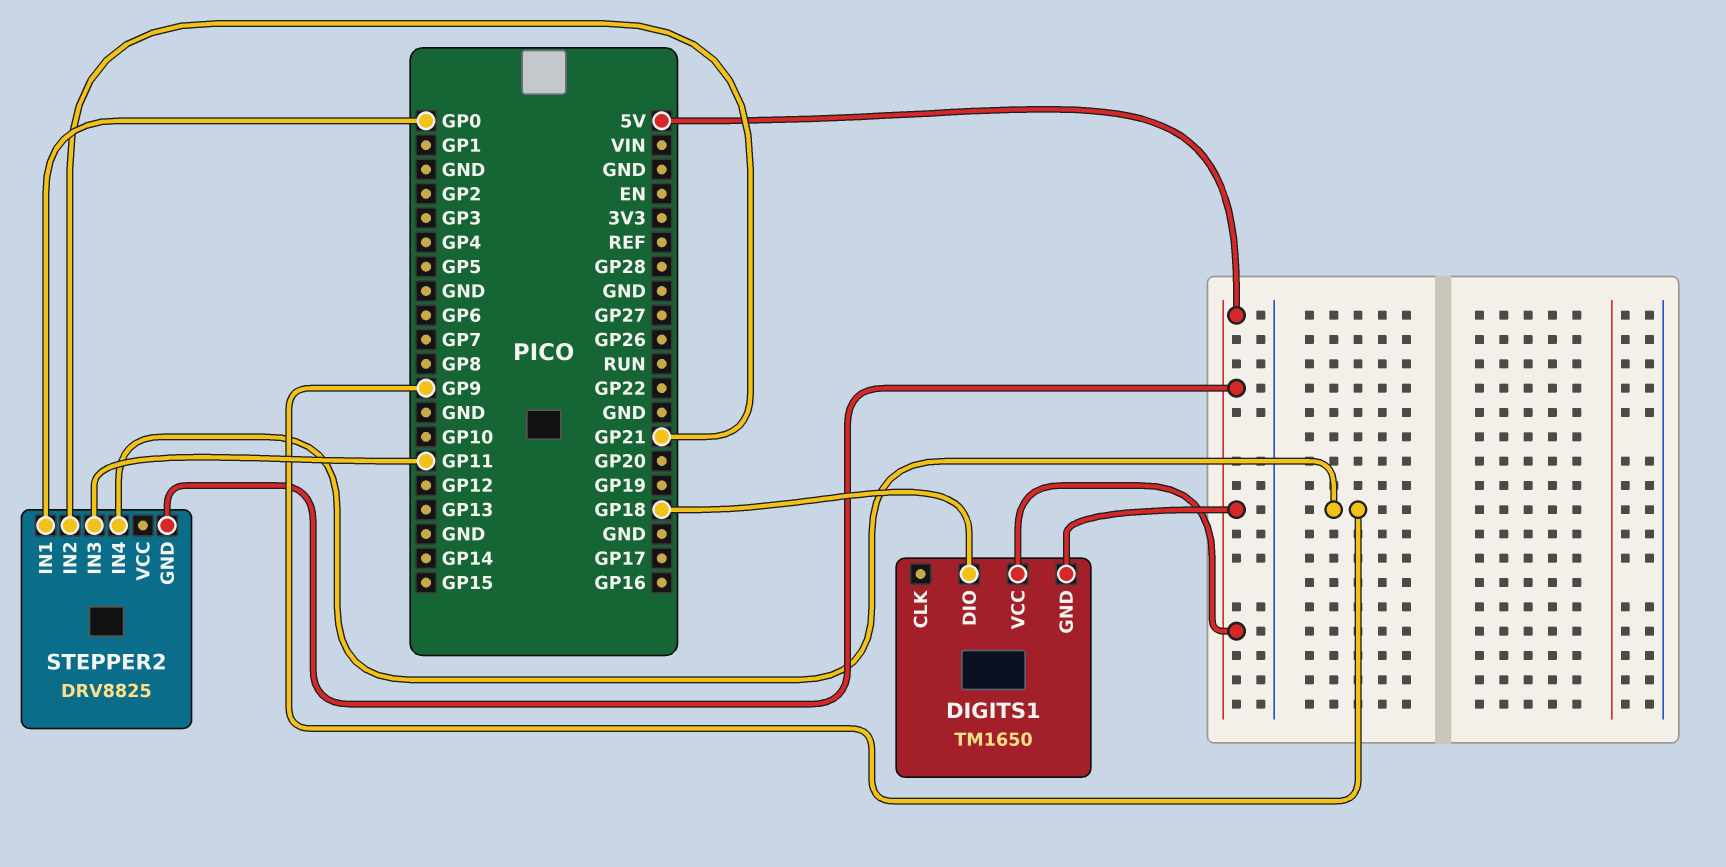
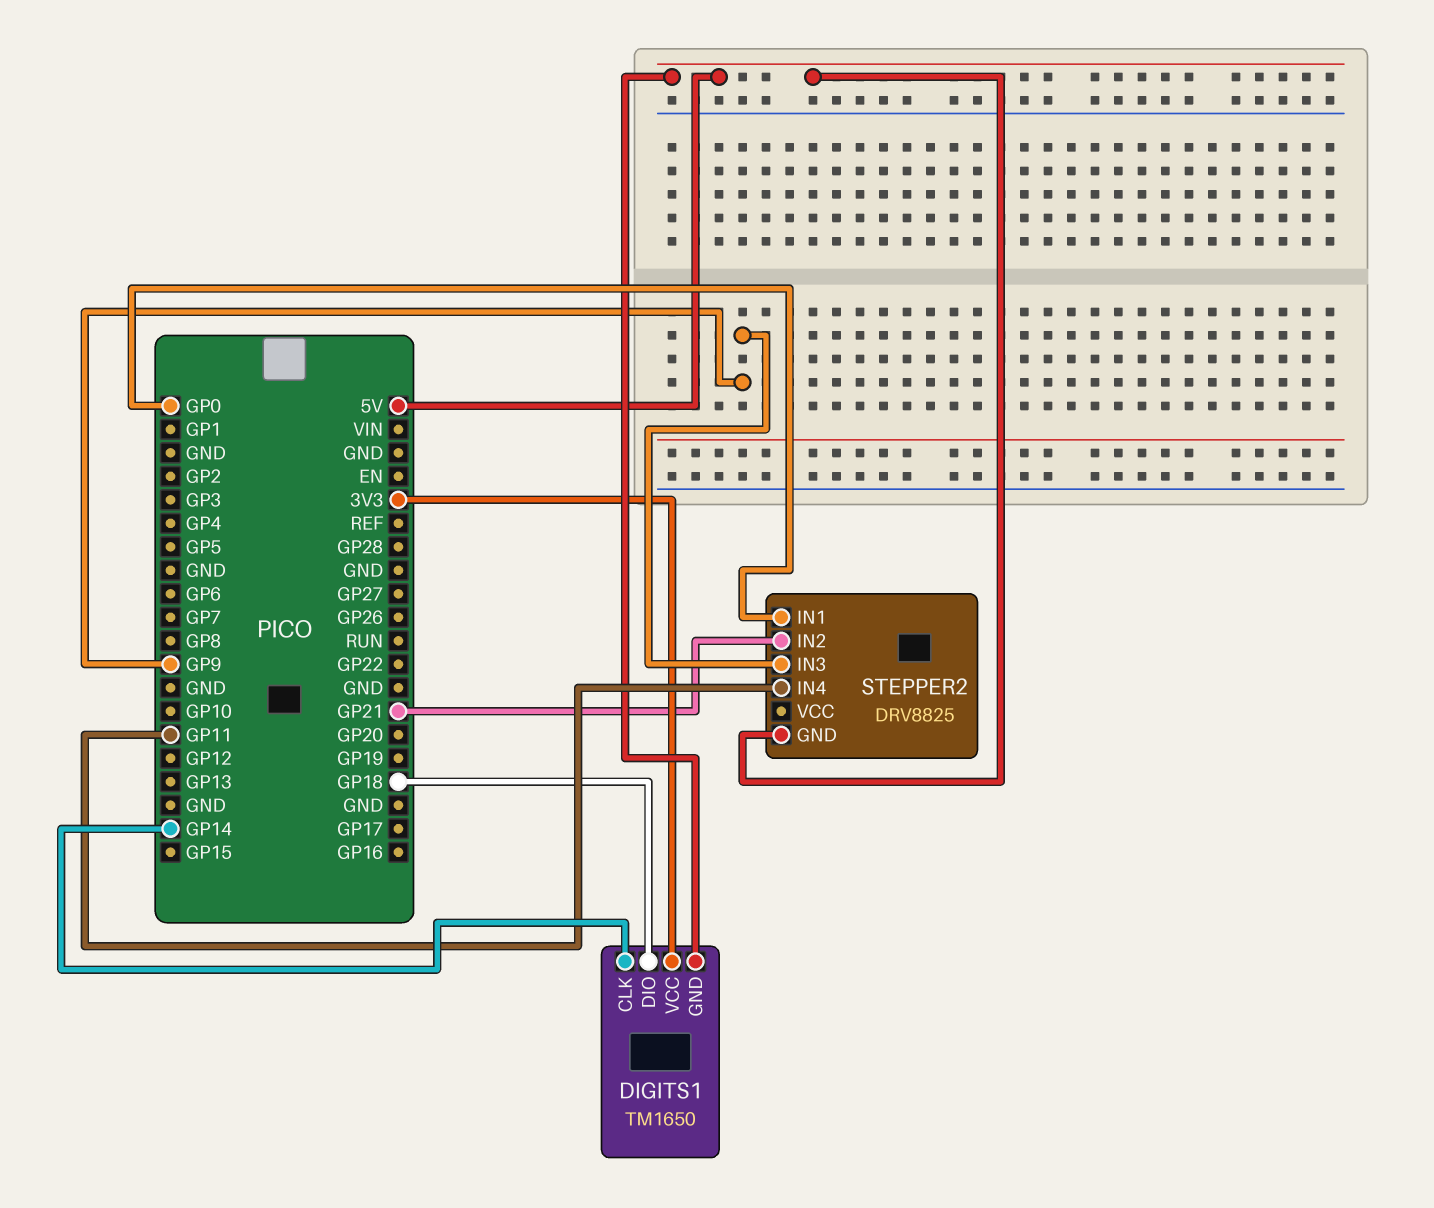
DIGITS1 pin CLK: none -> GP14
DIGITS1 pin VCC: 5V -> 3V3
STEPPER2 pin IN3: GP11 -> GP9
STEPPER2 pin IN4: GP9 -> GP11

